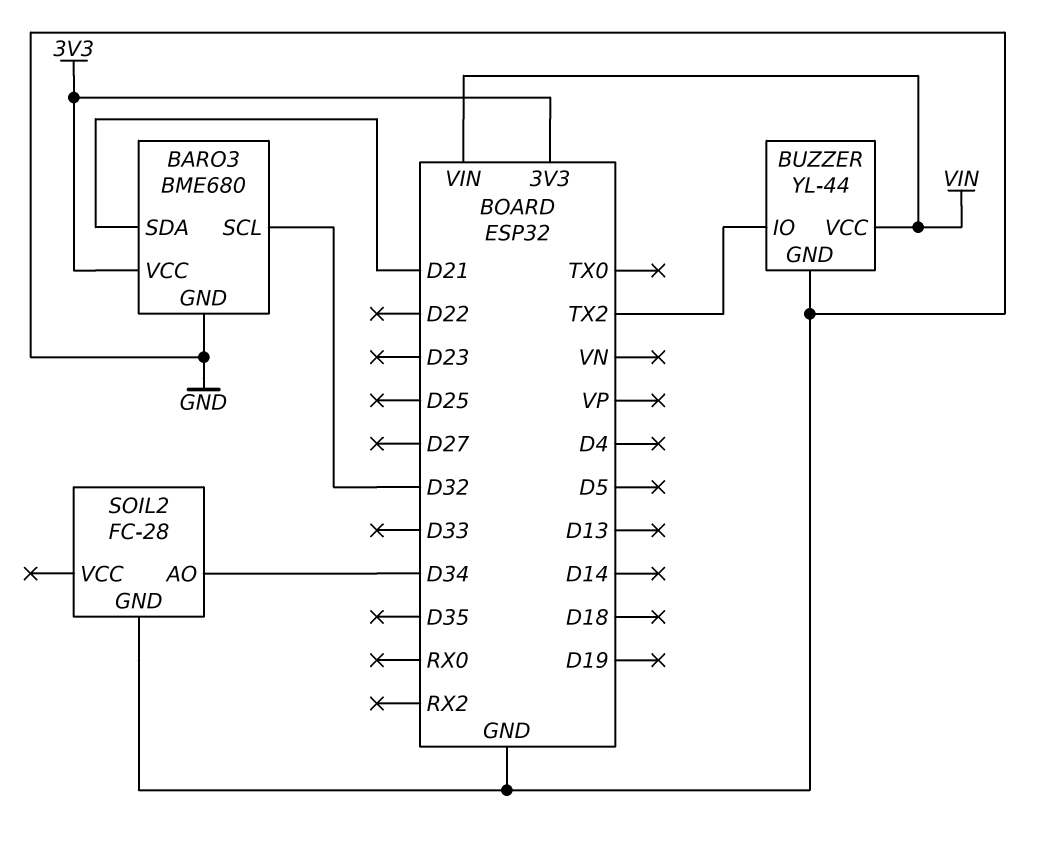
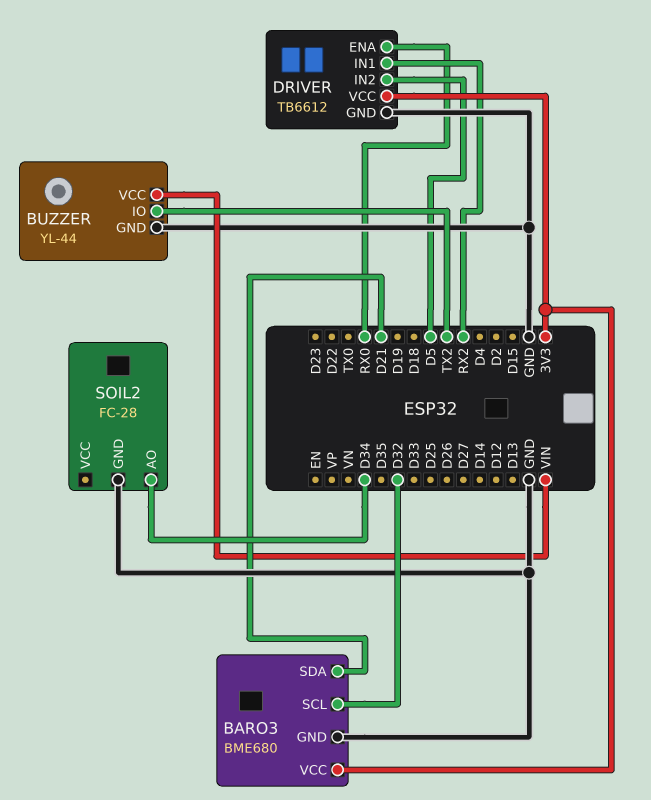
DRIVER: none -> TB6612
DRIVER pin ENA: none -> RX0
DRIVER pin GND: none -> GND
DRIVER pin IN1: none -> RX2
DRIVER pin IN2: none -> D5
DRIVER pin VCC: none -> 3V3

